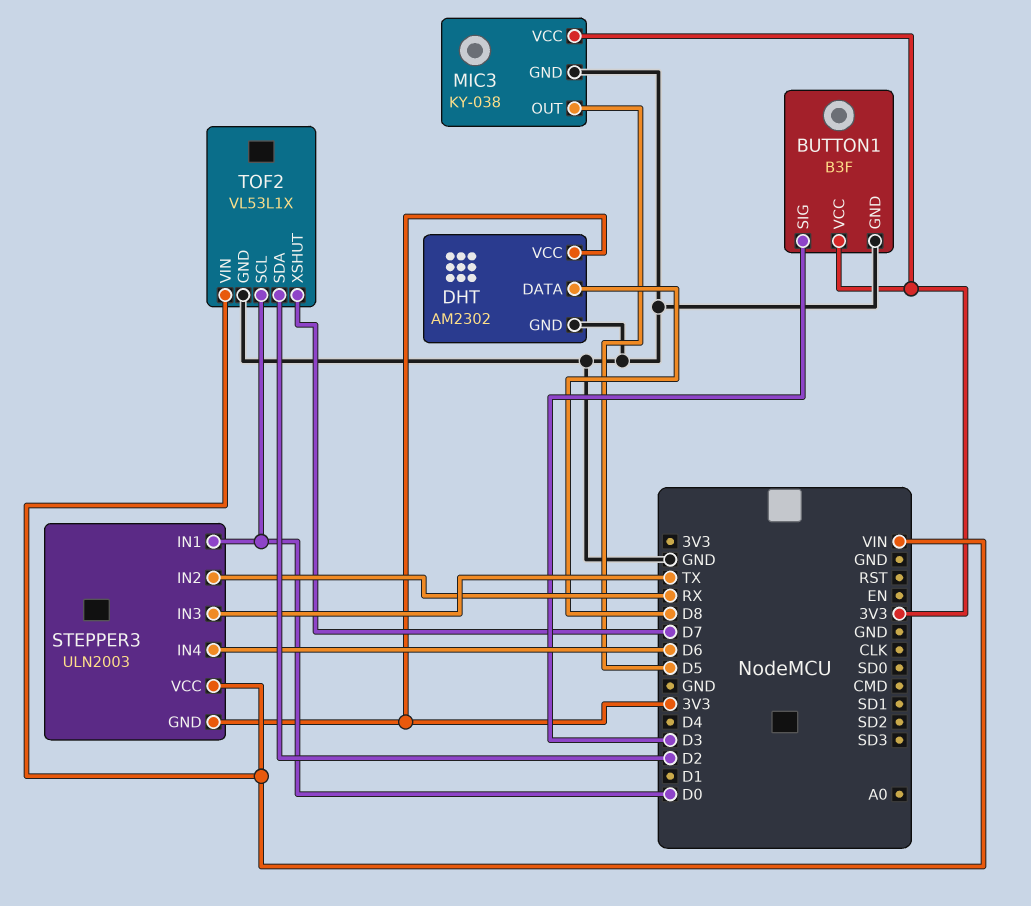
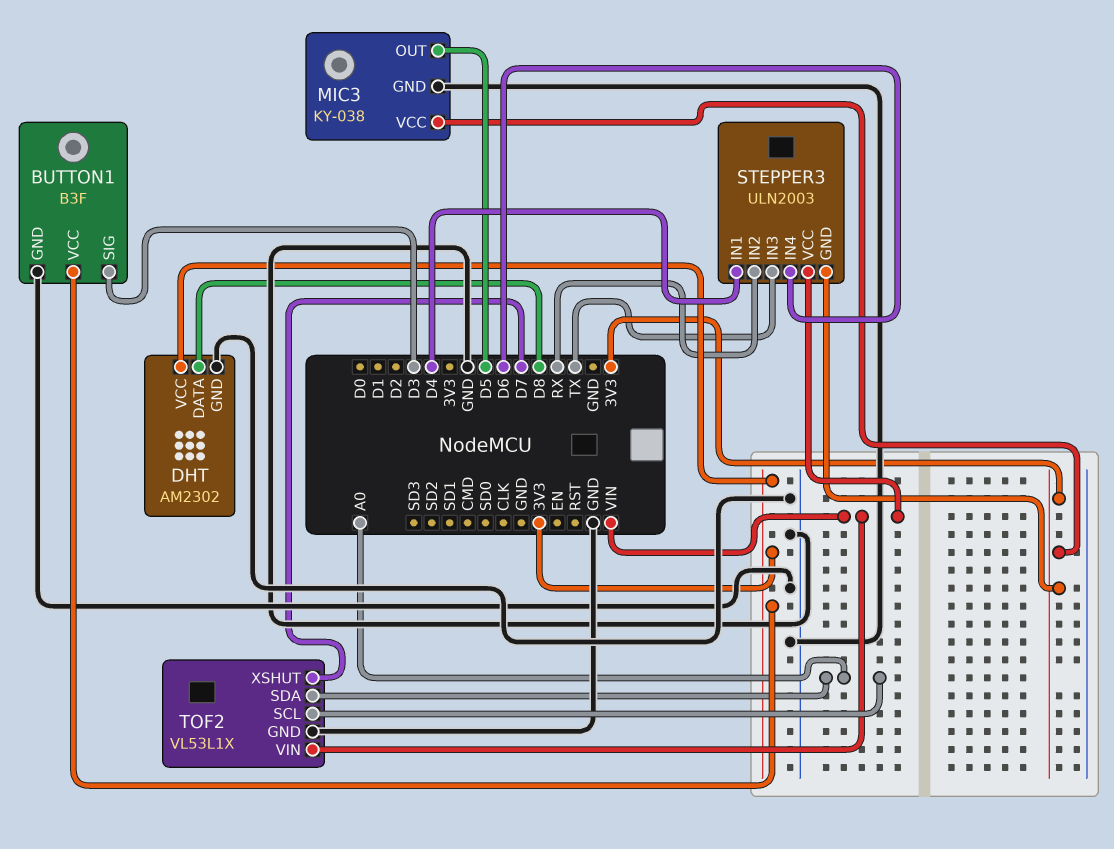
STEPPER3 pin IN1: D0 -> D4
TOF2 pin SCL: D0 -> A0
TOF2 pin SDA: D2 -> A0

